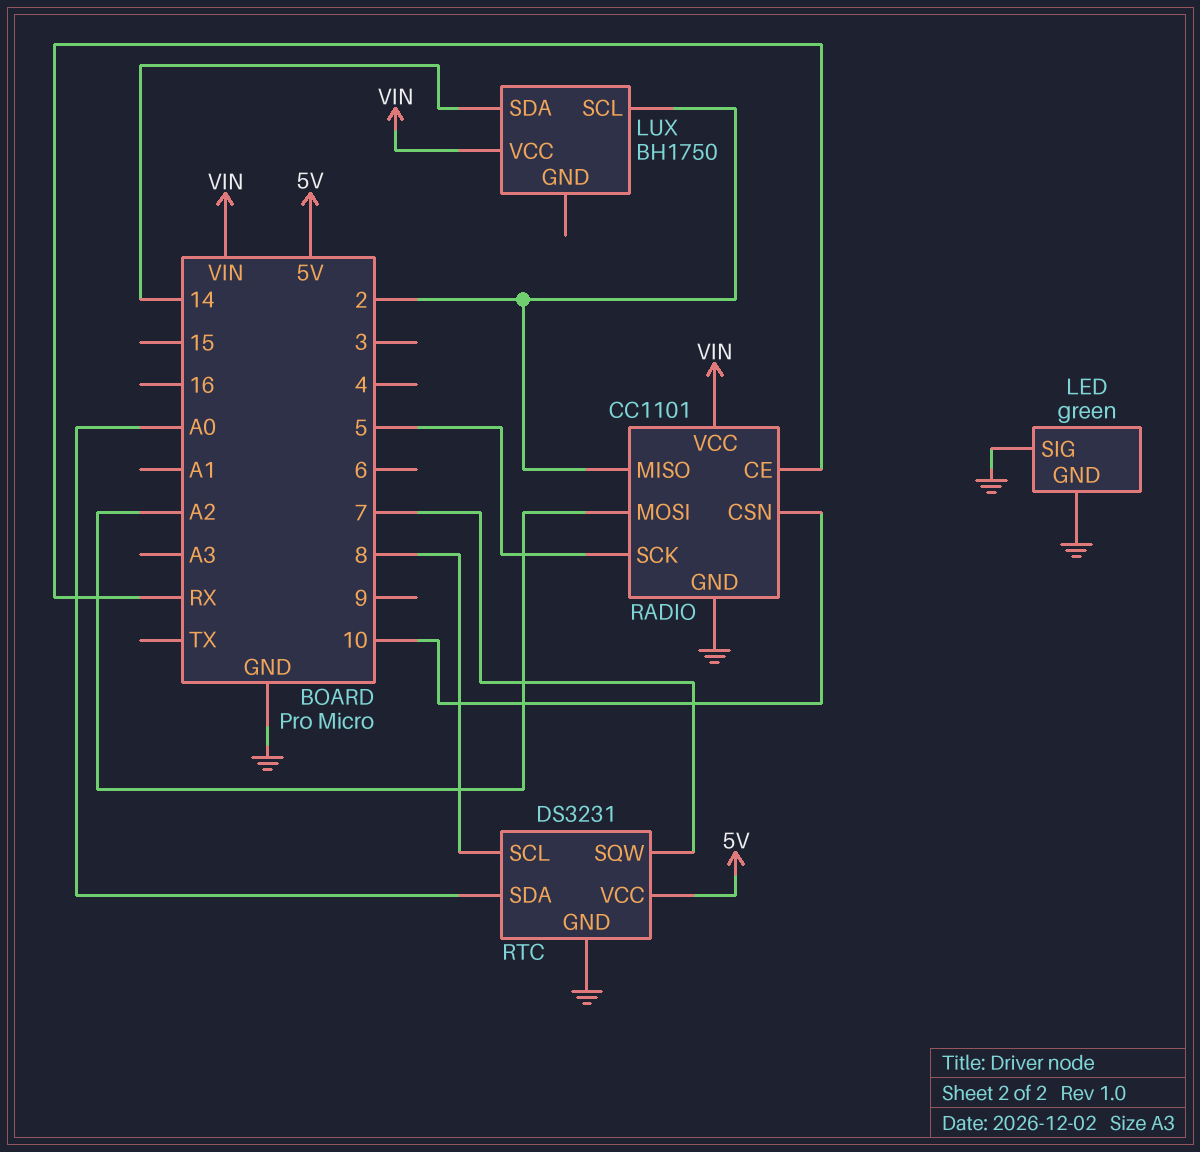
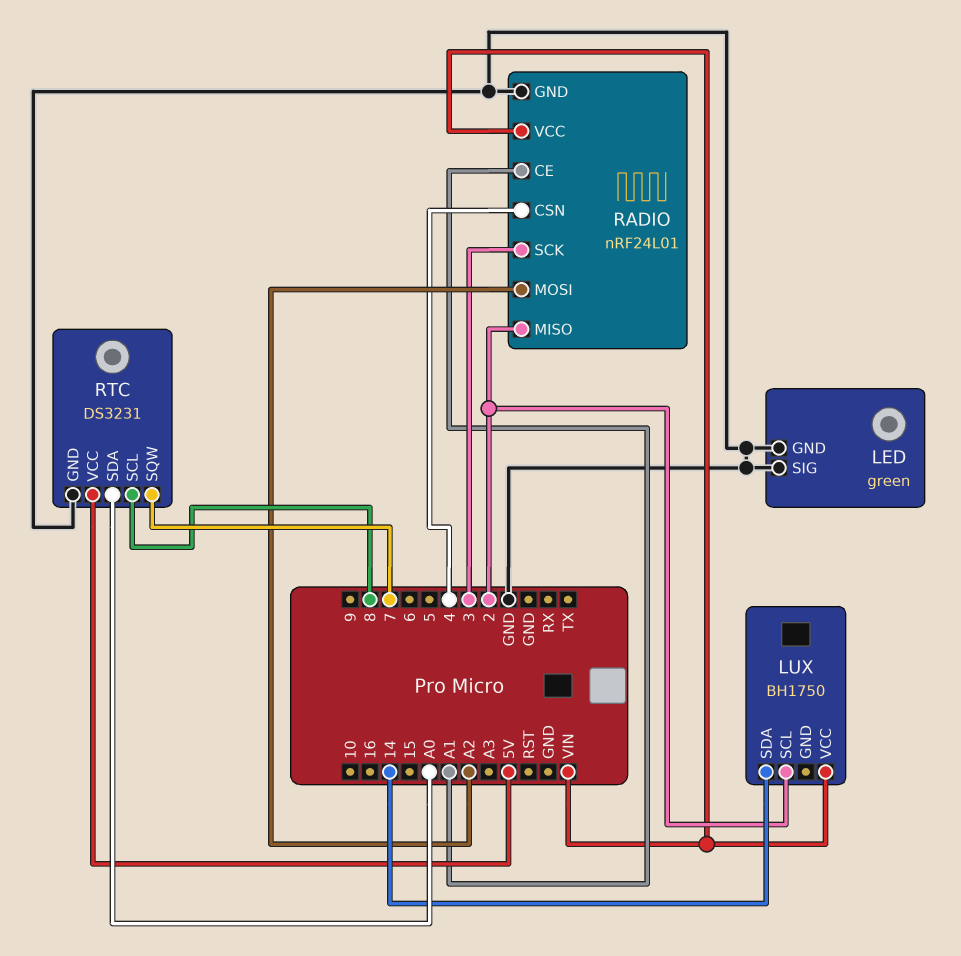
RADIO: CC1101 -> nRF24L01
RADIO pin CE: RX -> A1
RADIO pin CSN: 10 -> 4
RADIO pin SCK: 5 -> 3

